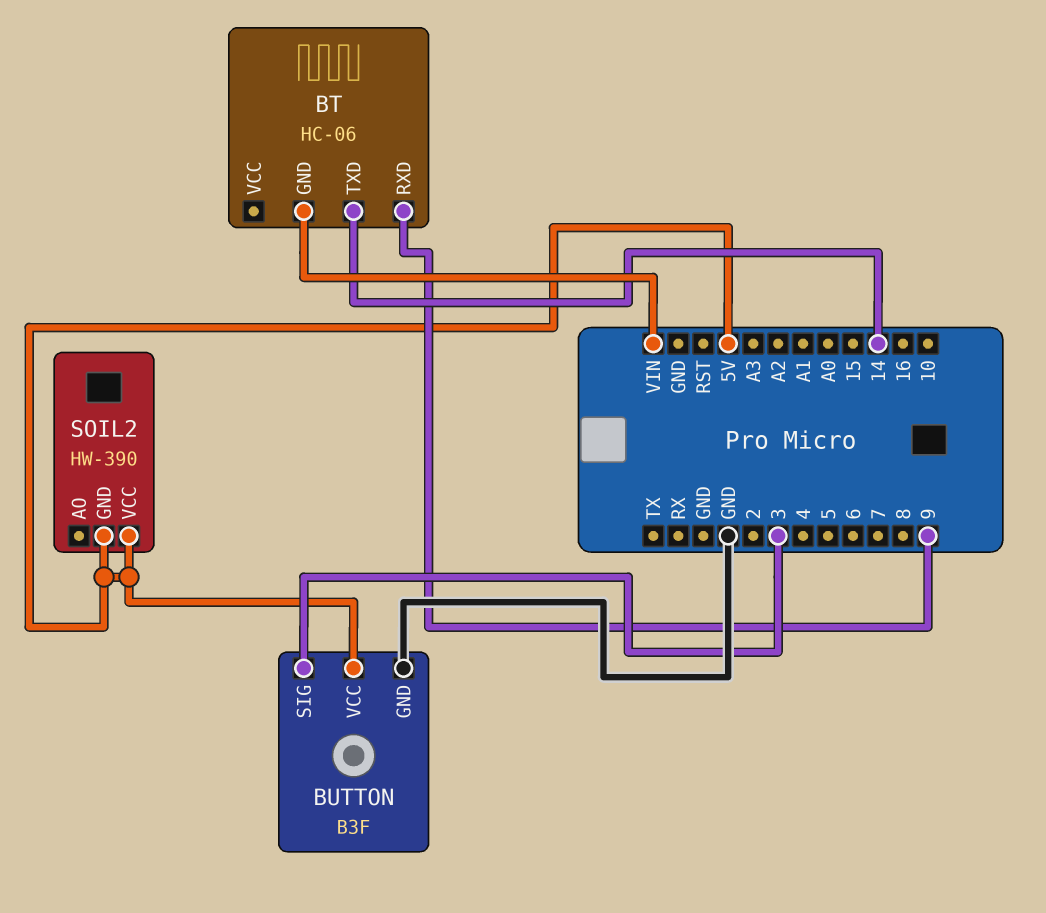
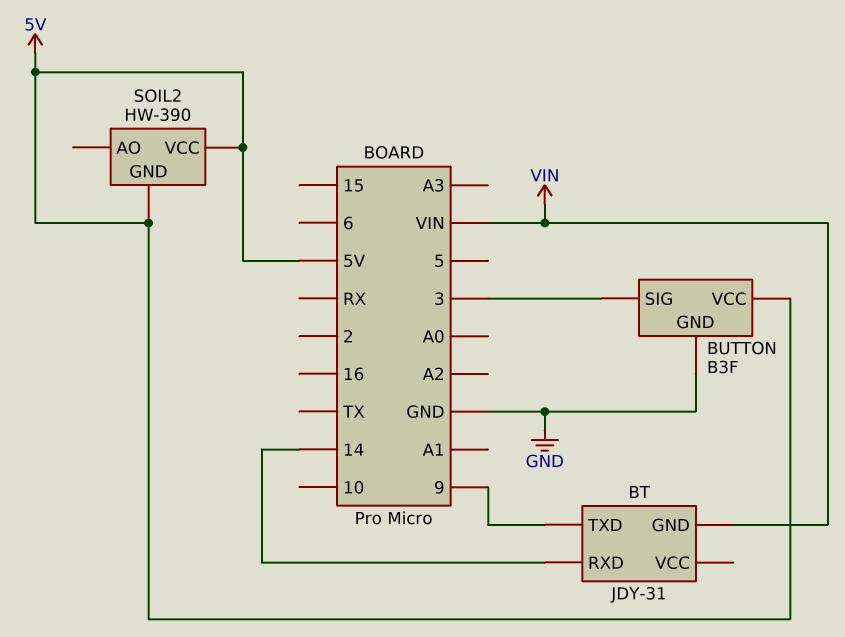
BT: HC-06 -> JDY-31
BT pin RXD: 9 -> 14
BT pin TXD: 14 -> 9

